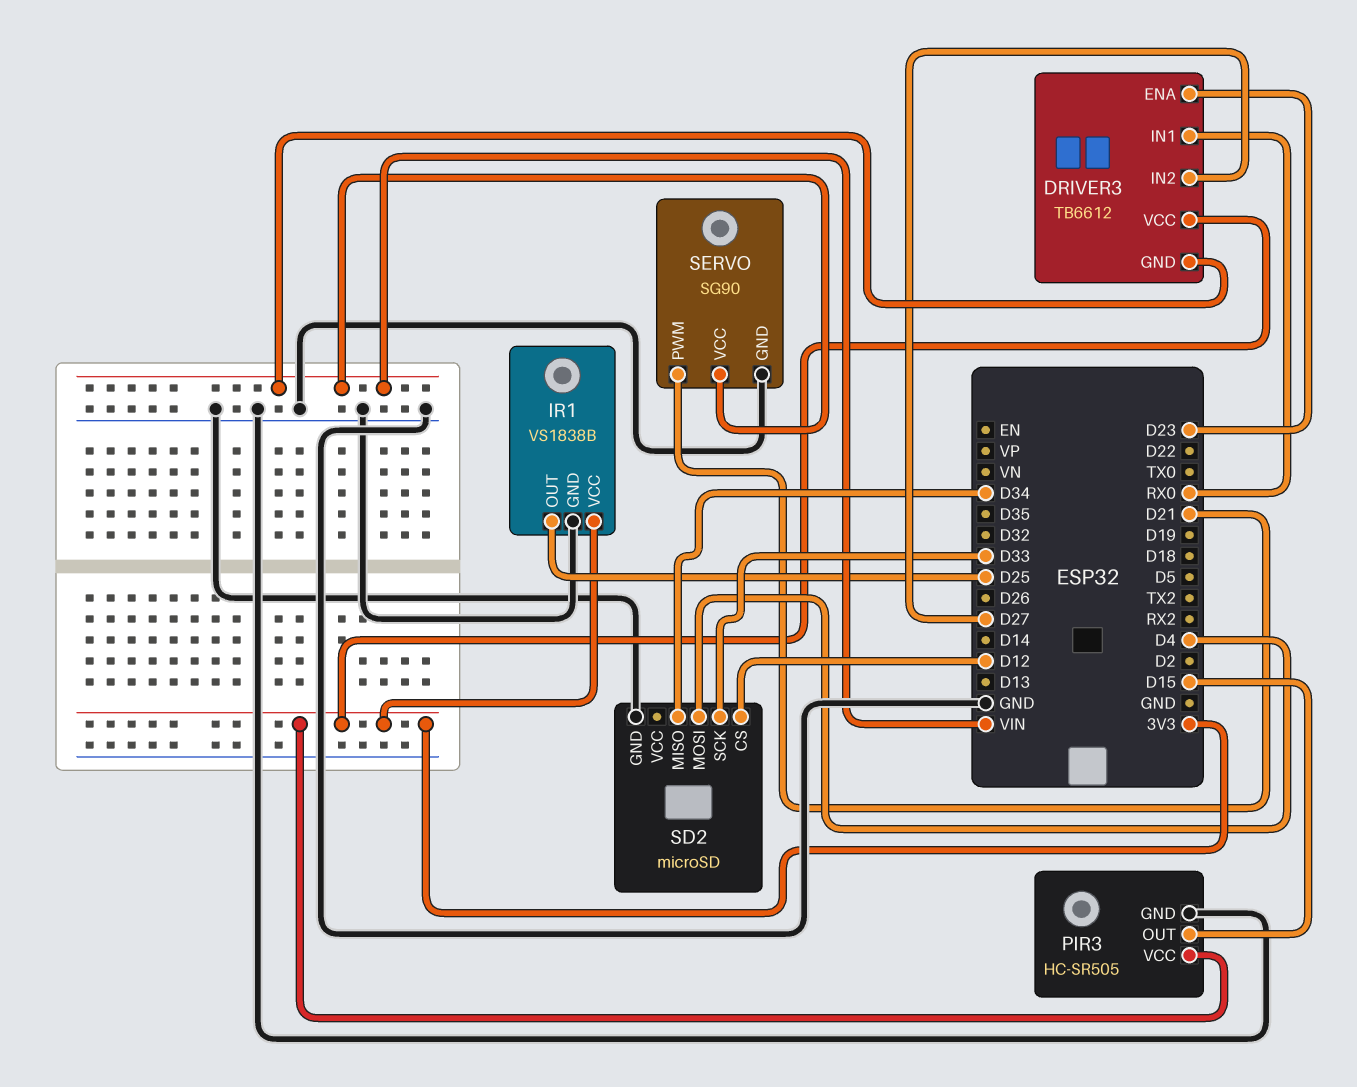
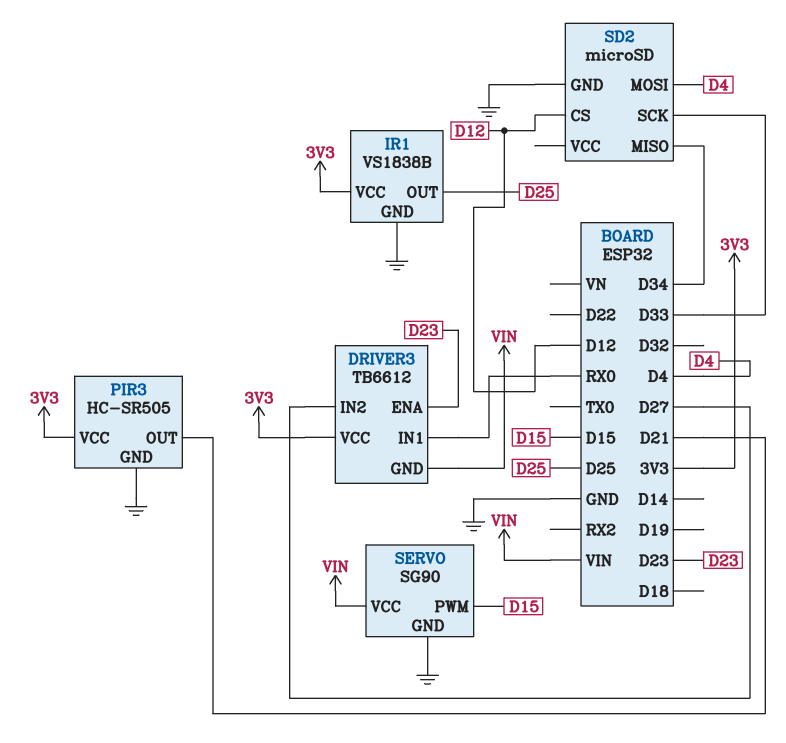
PIR3 pin OUT: D15 -> D21
SERVO pin PWM: D21 -> D15

